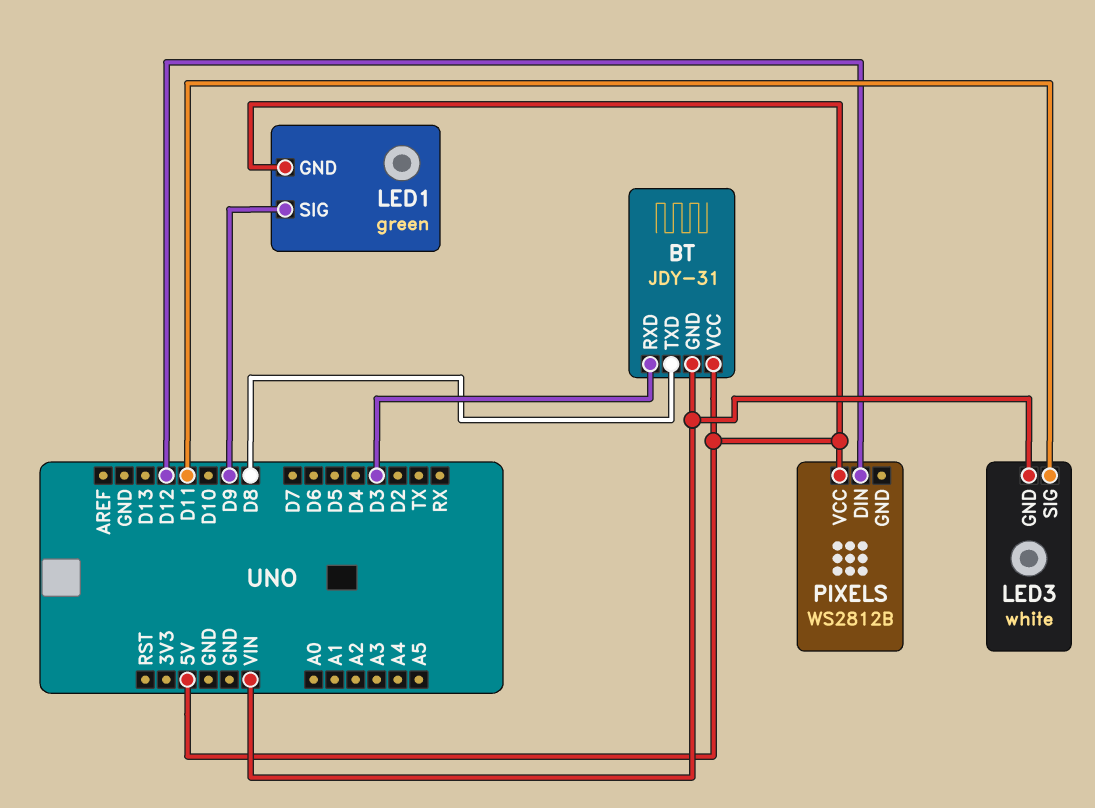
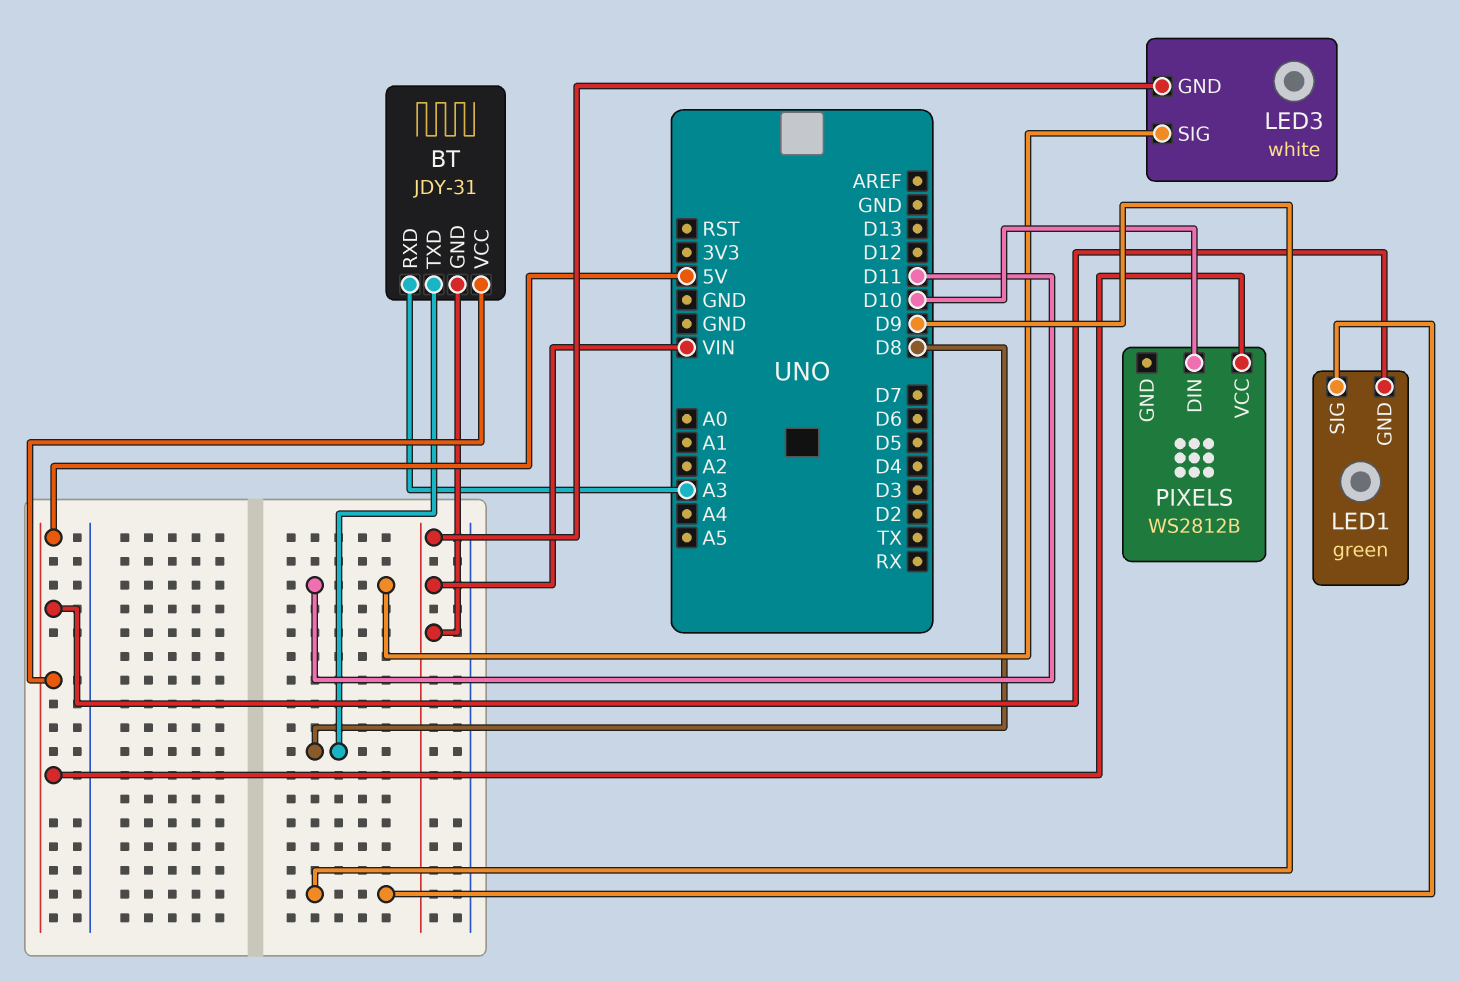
BT pin RXD: D3 -> A3
PIXELS pin DIN: D12 -> D10

